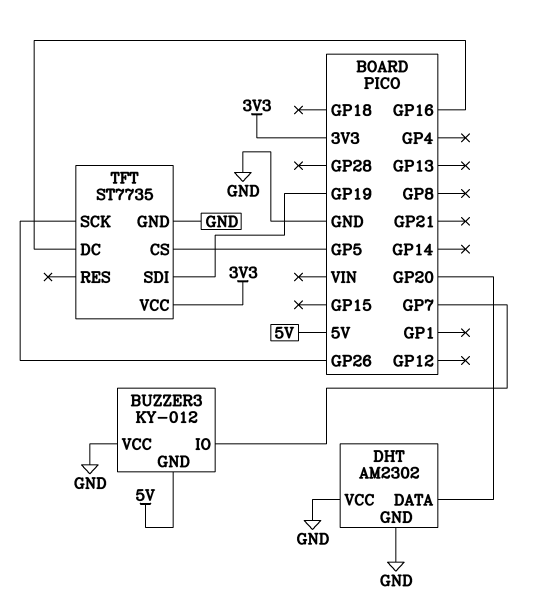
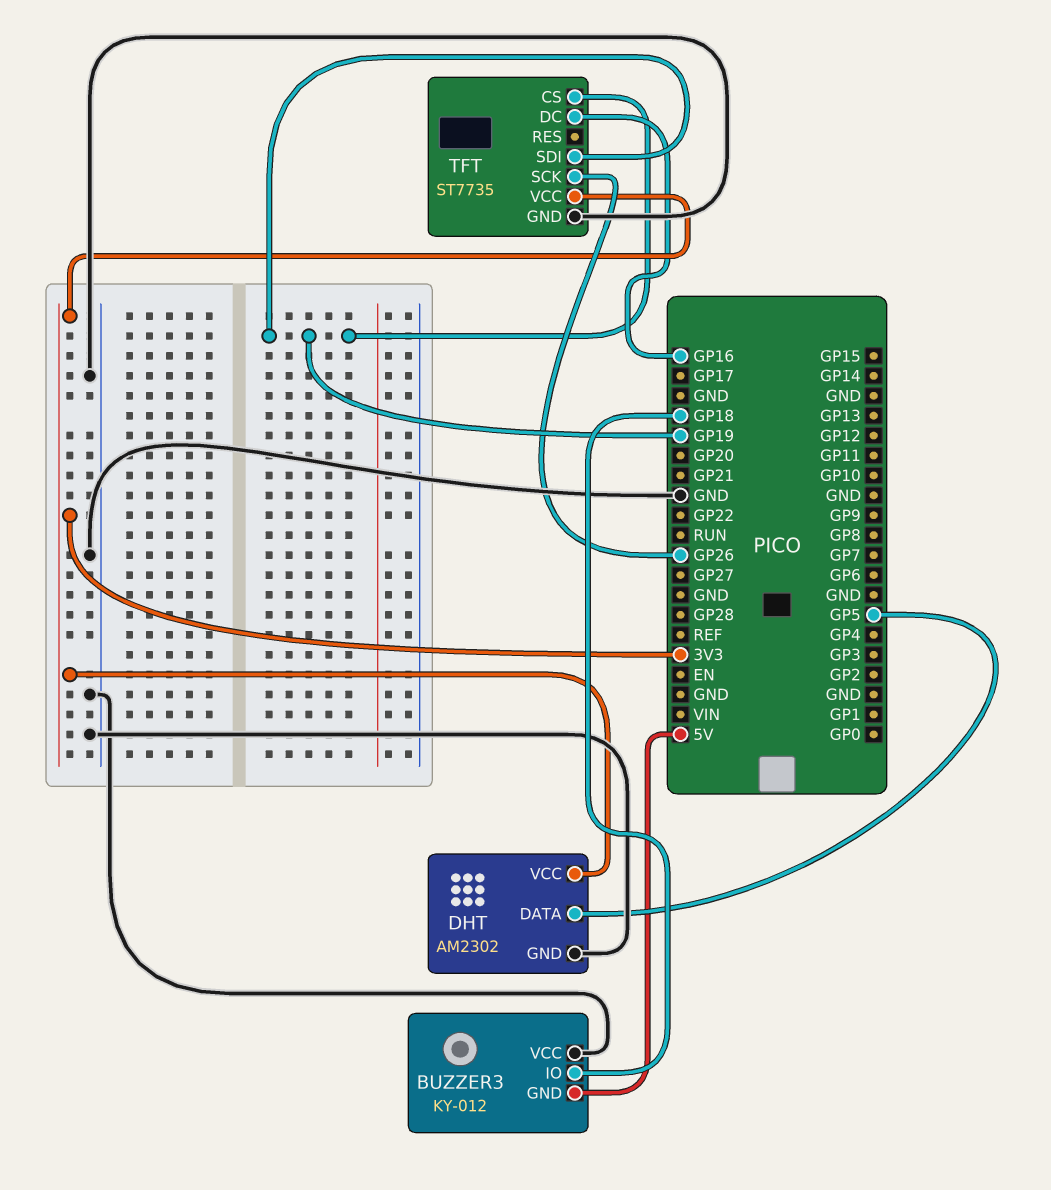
BUZZER3 pin IO: GP7 -> GP18
DHT pin DATA: GP20 -> GP5
DHT pin VCC: GND -> 3V3
TFT pin CS: GP5 -> GP19

